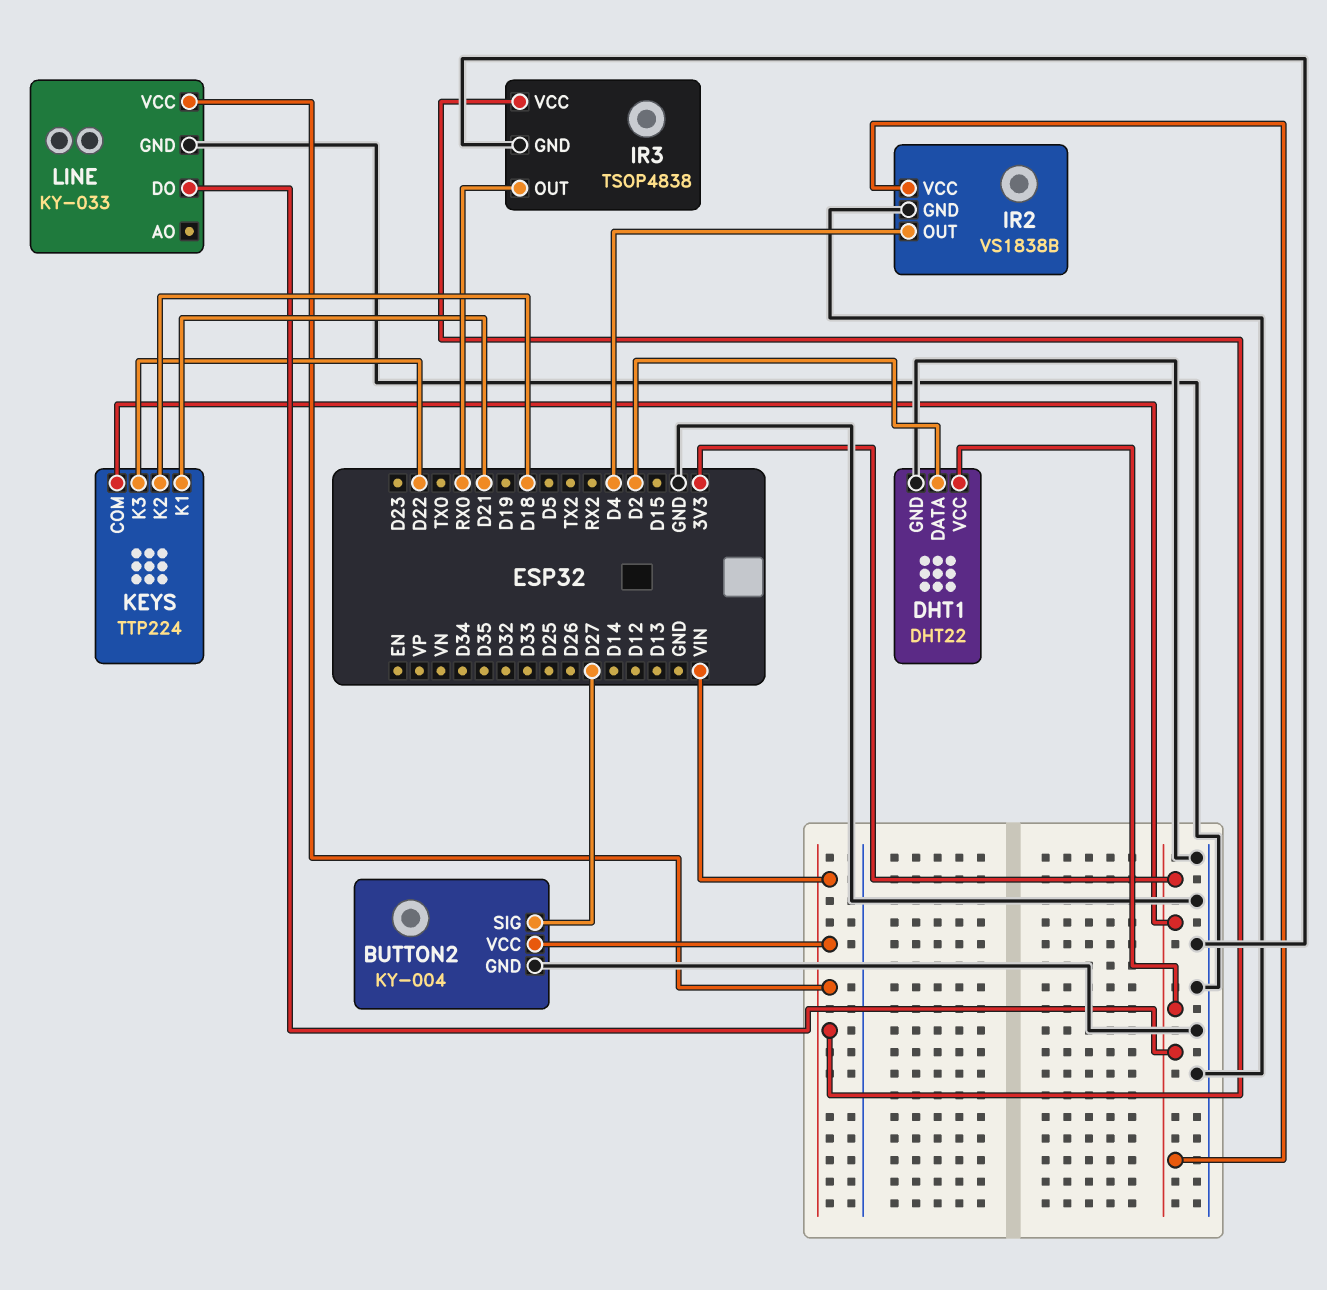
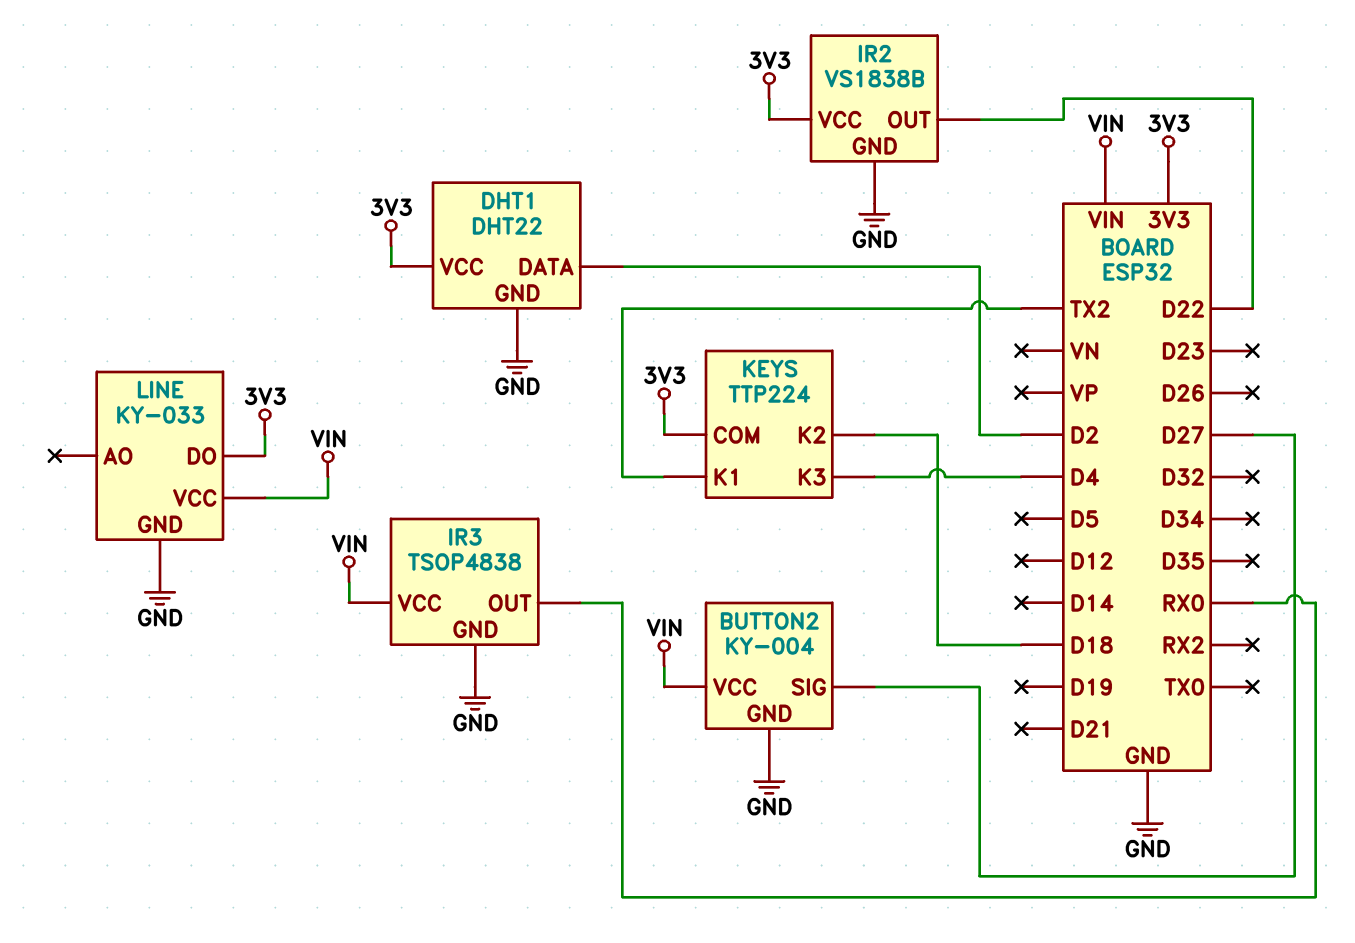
IR2 pin OUT: D4 -> D22
KEYS pin K1: D21 -> TX2
KEYS pin K3: D22 -> D4

